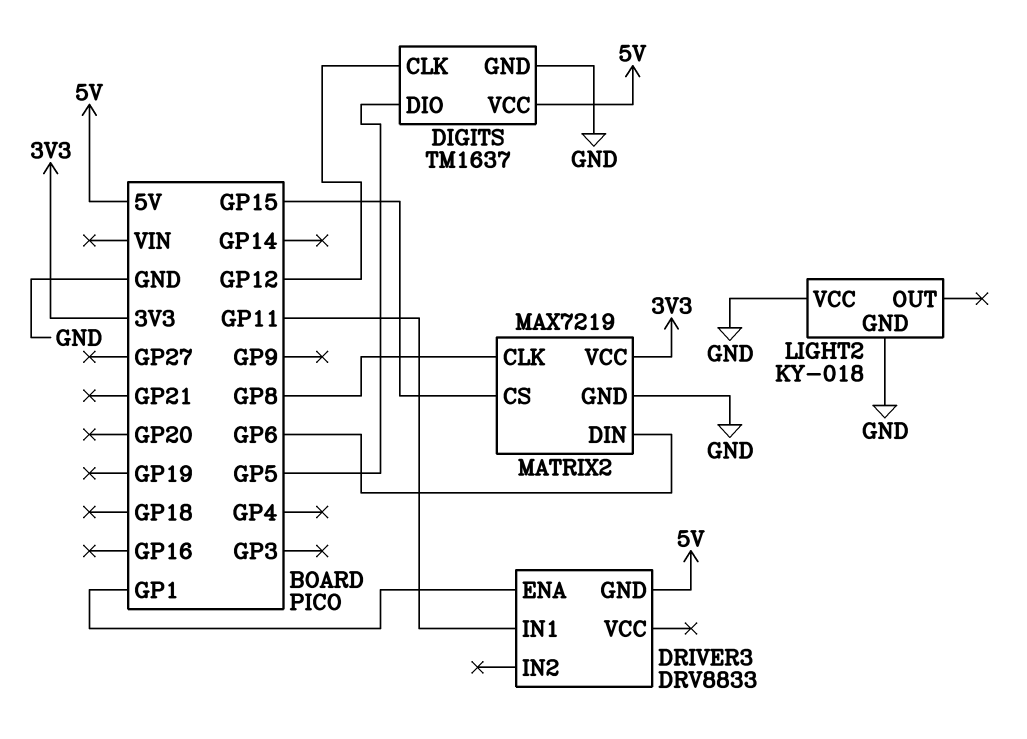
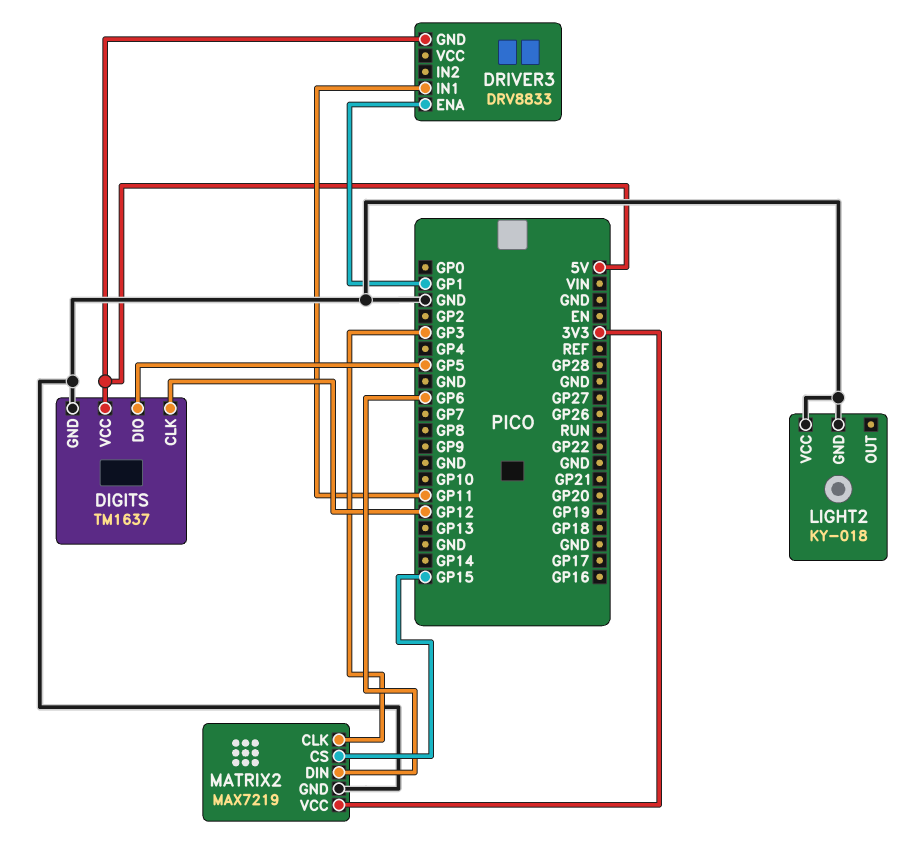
MATRIX2 pin CLK: GP8 -> GP3

